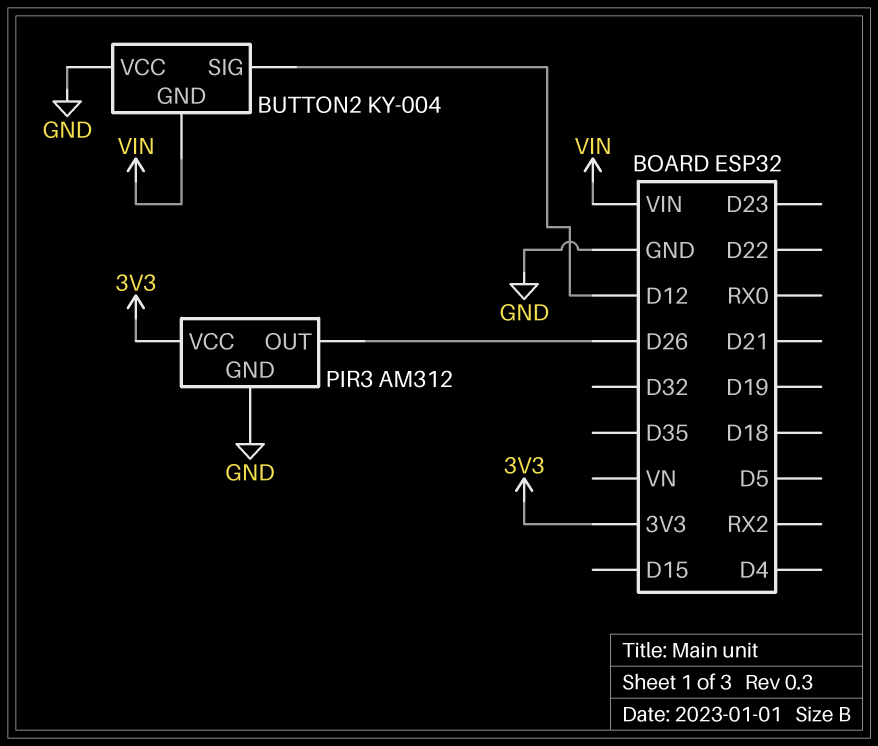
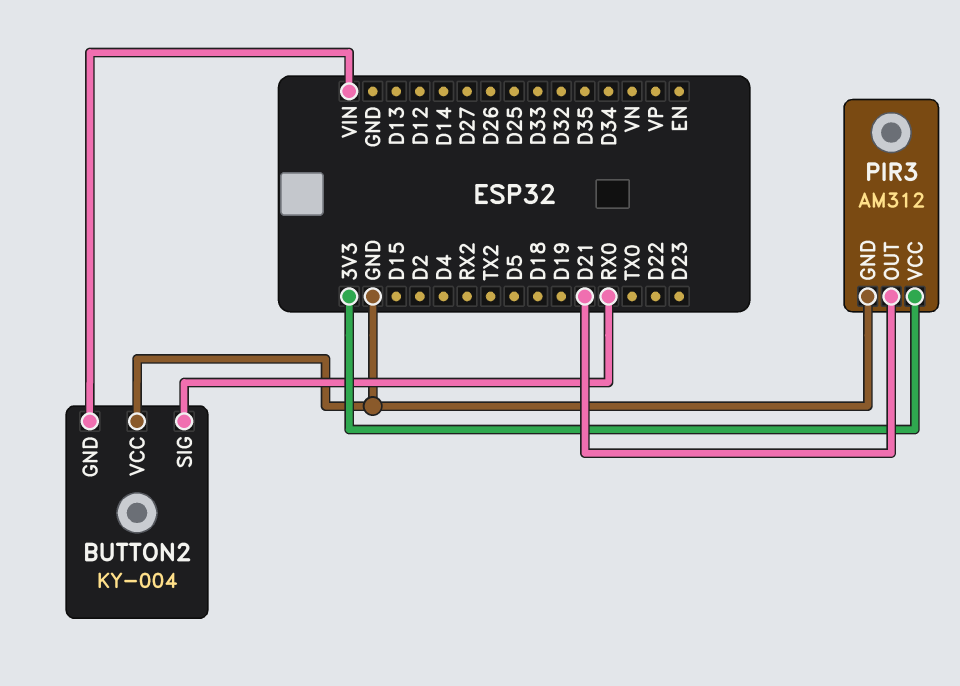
BUTTON2 pin SIG: D12 -> RX0
PIR3 pin OUT: D26 -> D21

